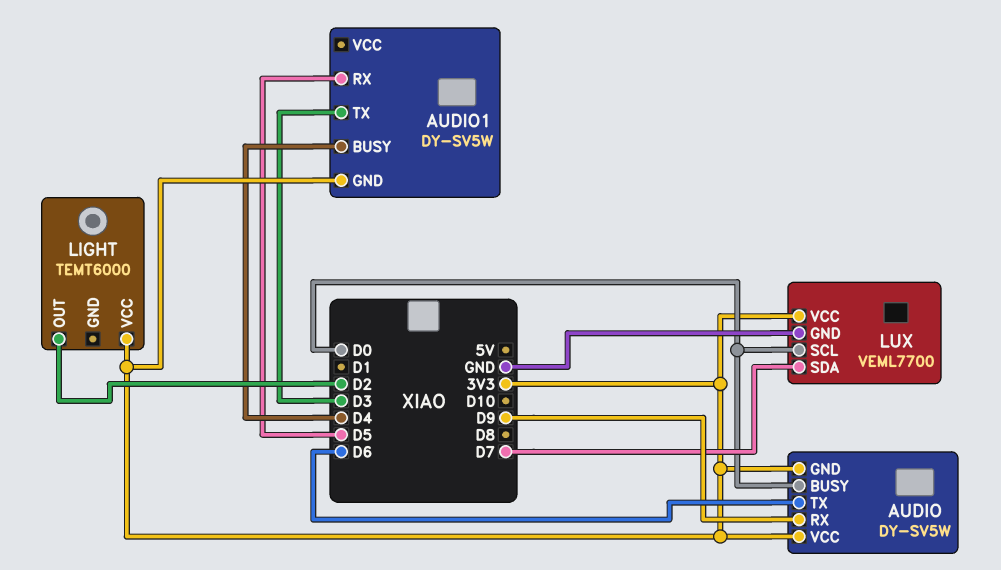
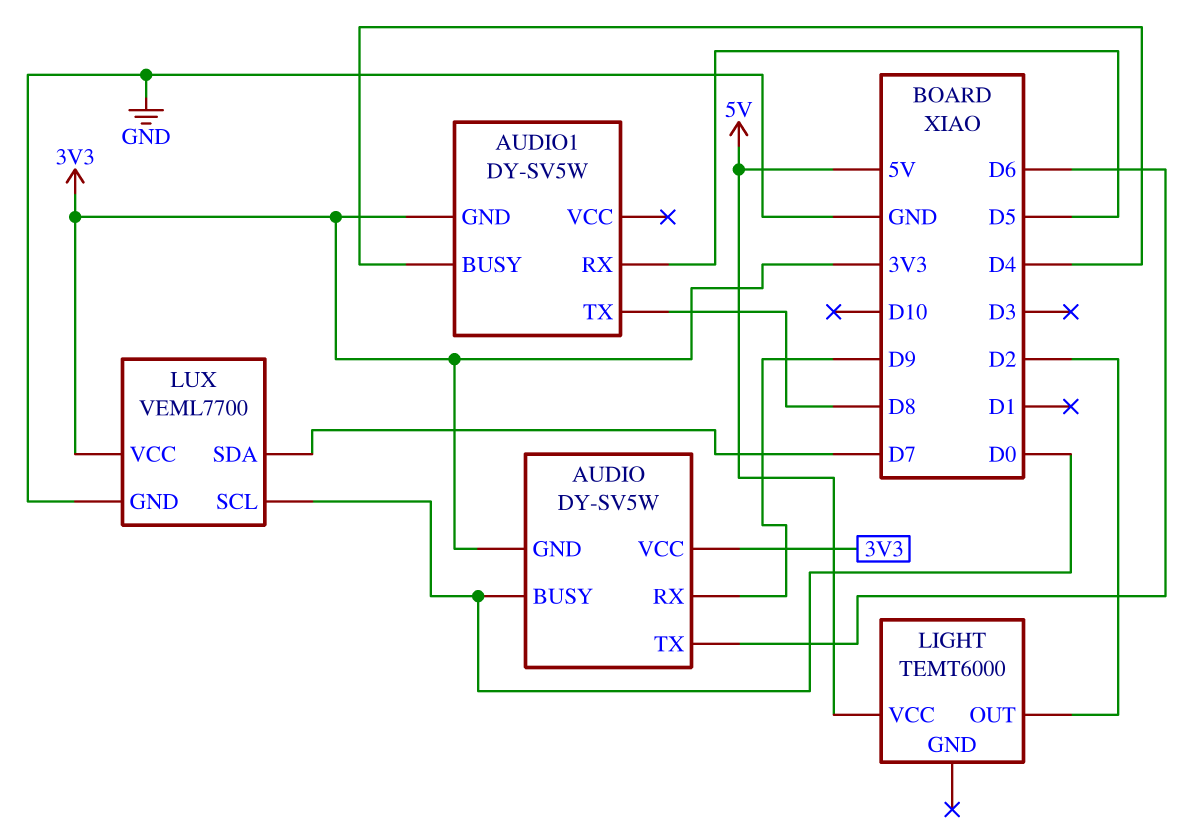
AUDIO1 pin TX: D3 -> D8
LIGHT pin VCC: 3V3 -> 5V

